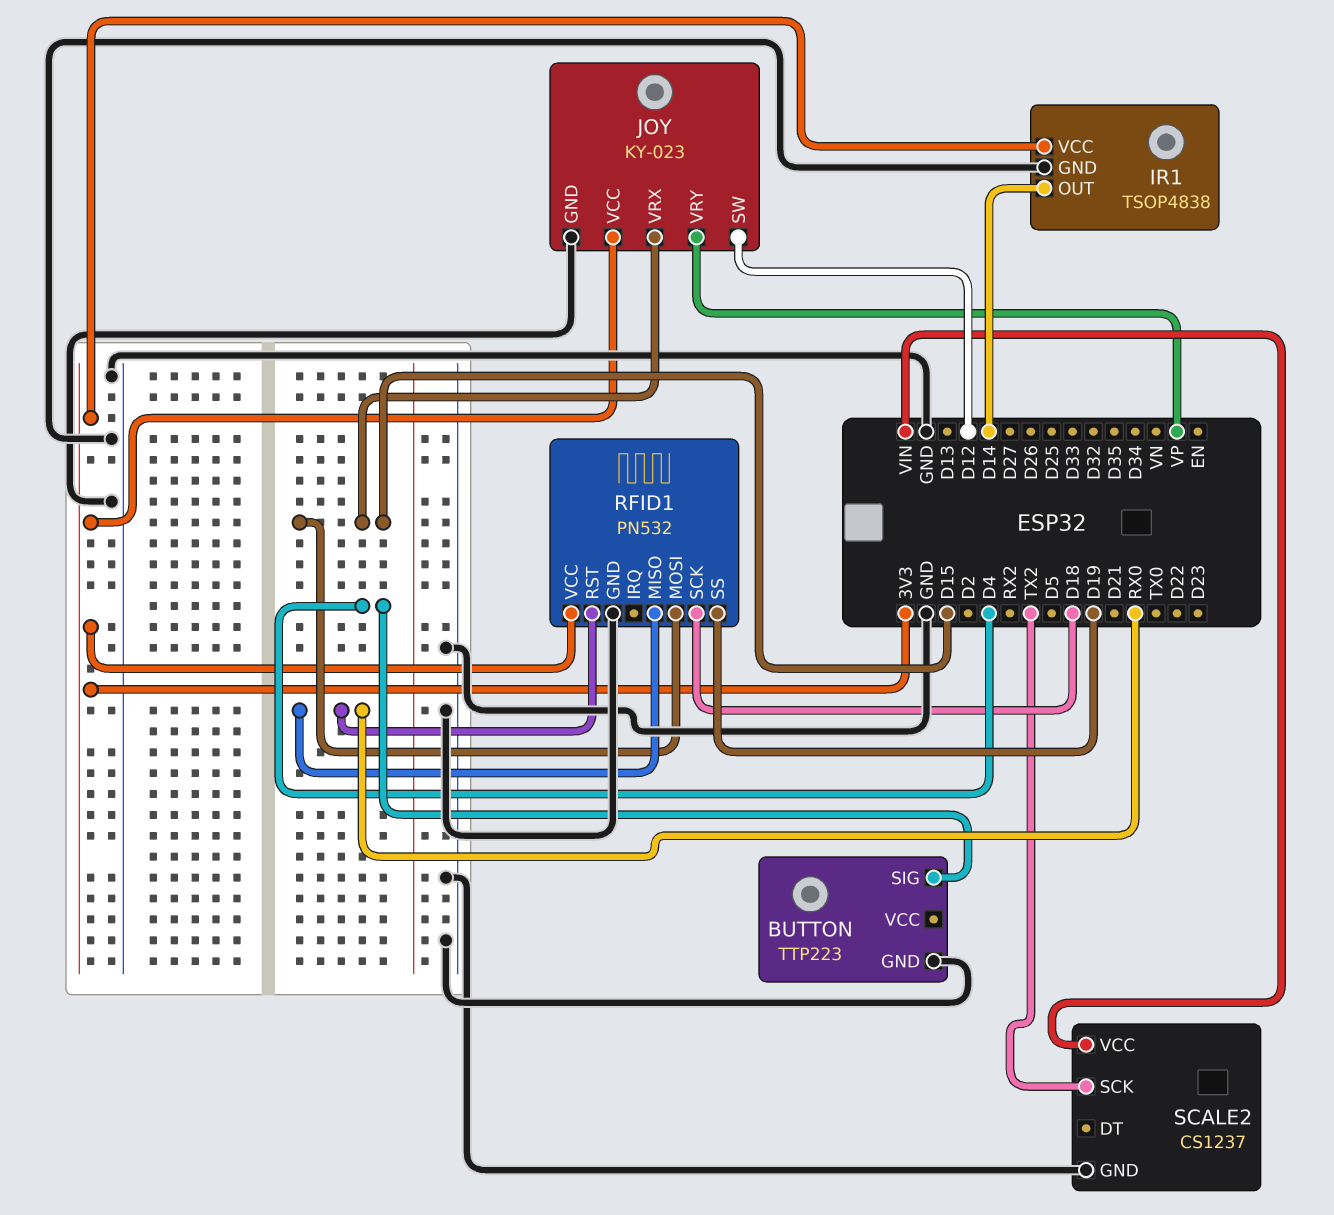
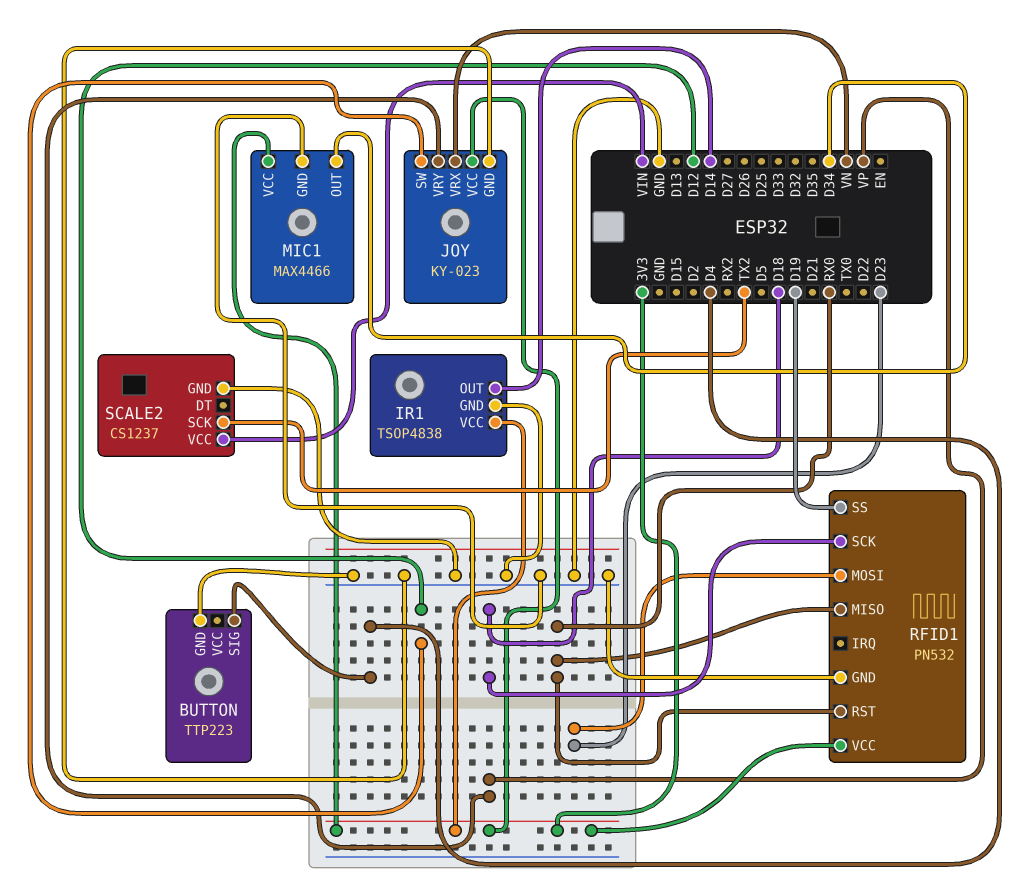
JOY pin VRX: D15 -> VN
MIC1: none -> MAX4466
MIC1 pin GND: none -> GND
MIC1 pin OUT: none -> D34
MIC1 pin VCC: none -> 3V3
RFID1 pin MOSI: D15 -> D23

